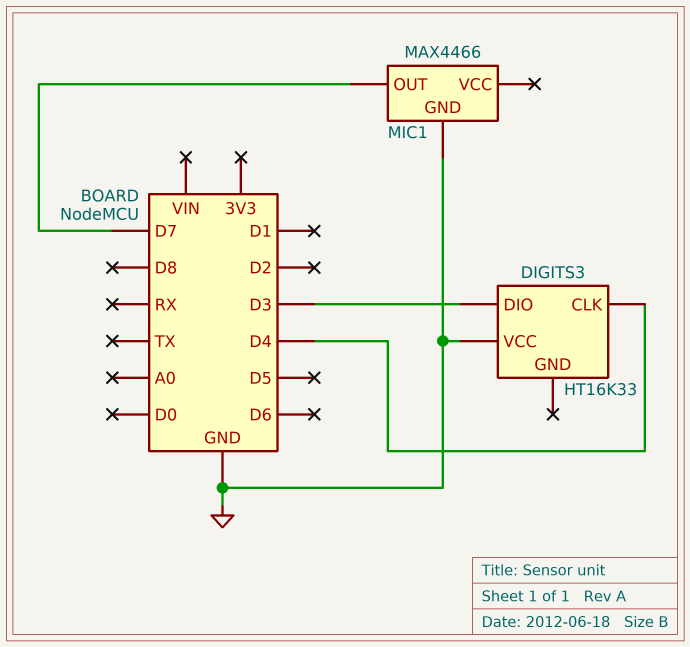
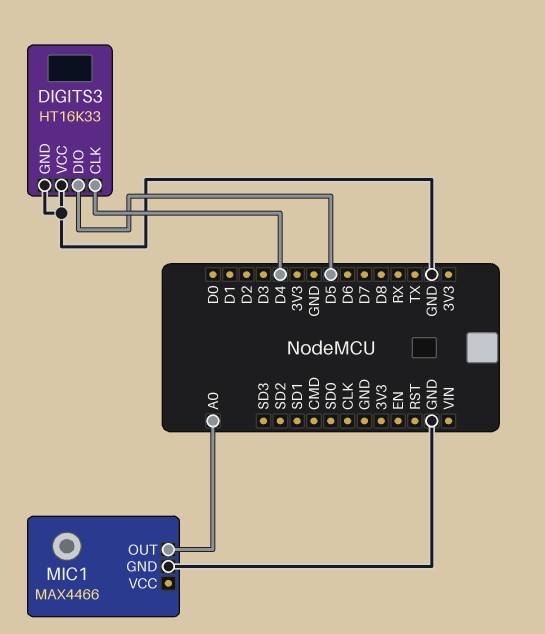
DIGITS3 pin DIO: D3 -> D5
DIGITS3 pin GND: none -> GND
MIC1 pin OUT: D7 -> A0

